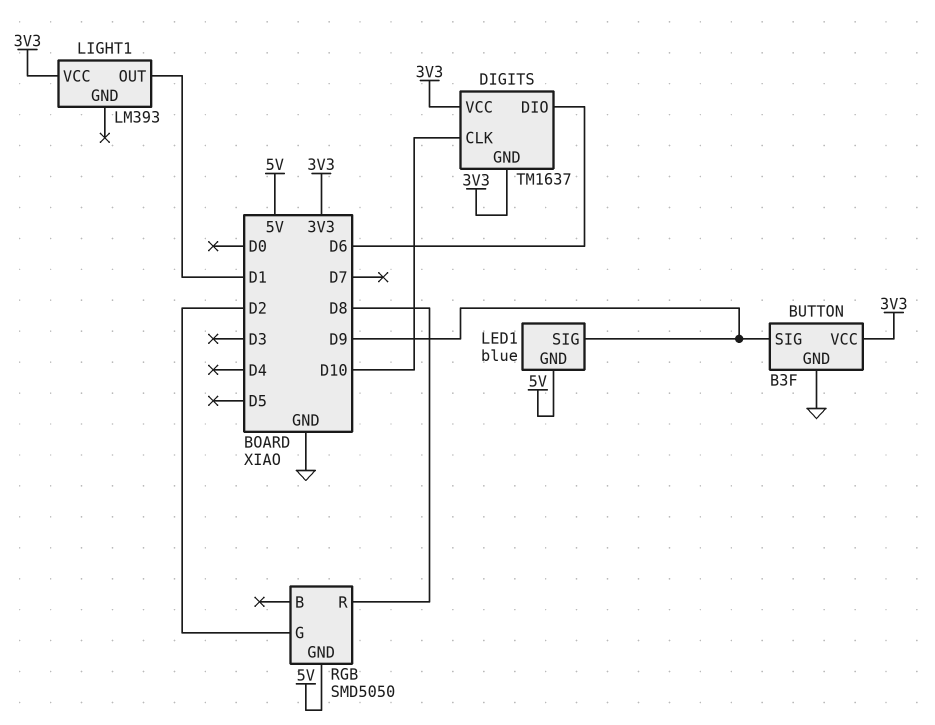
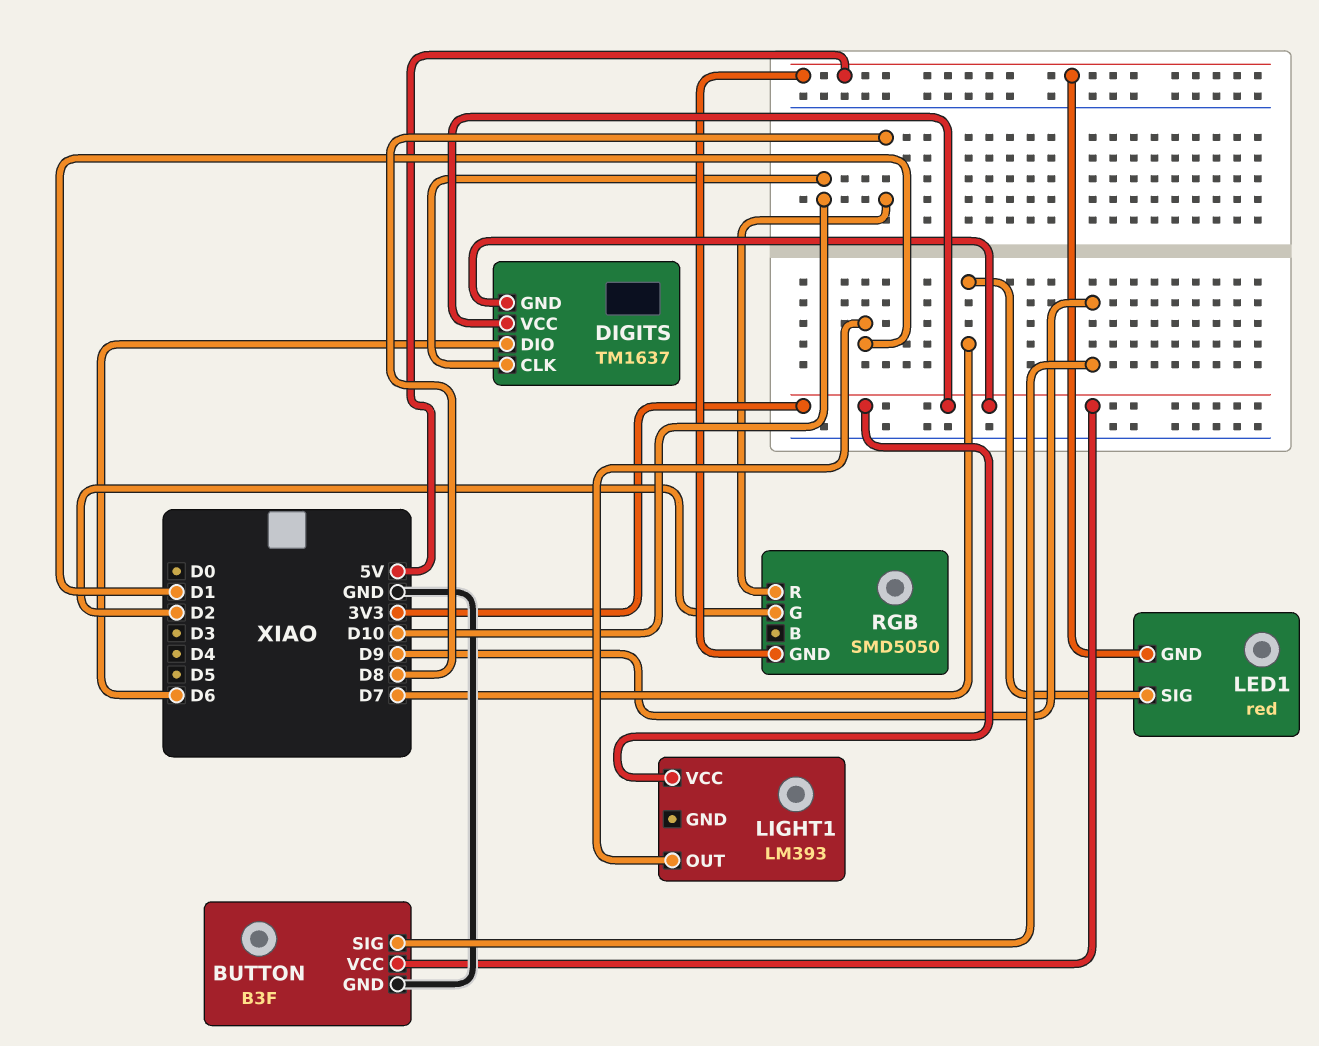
LED1: blue -> red
LED1 pin SIG: D9 -> D7

